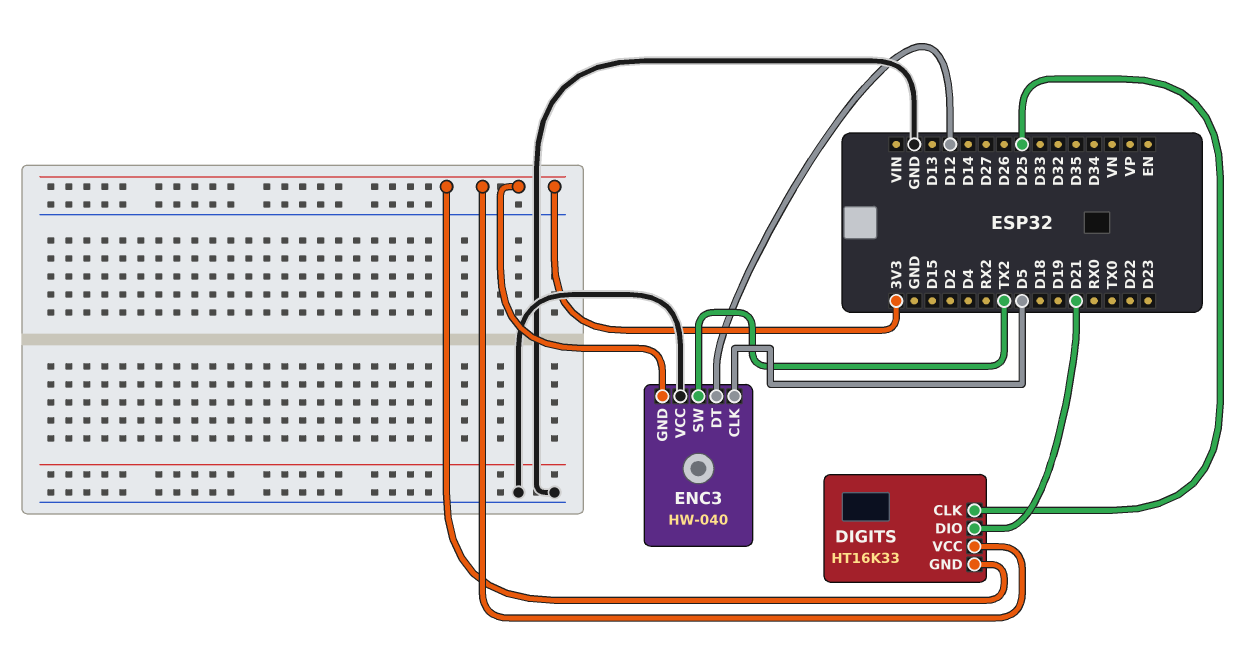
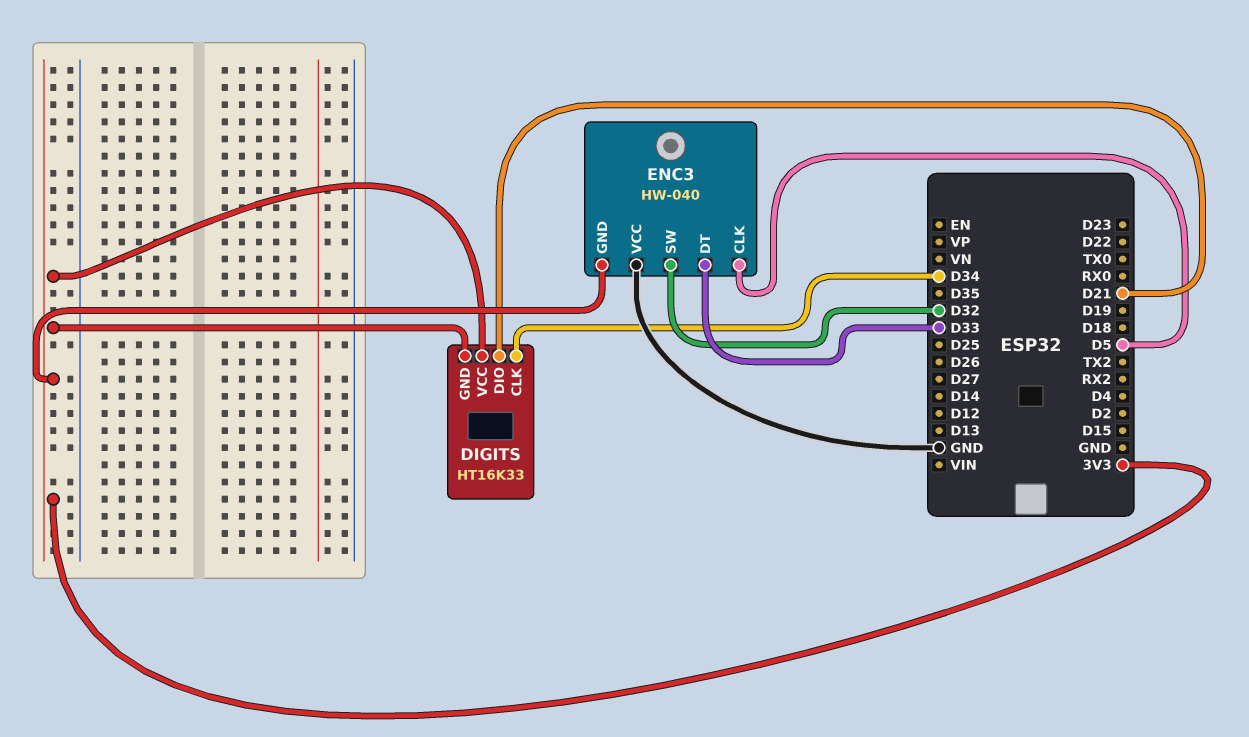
DIGITS pin CLK: D25 -> D34
ENC3 pin DT: D12 -> D33
ENC3 pin SW: TX2 -> D32

